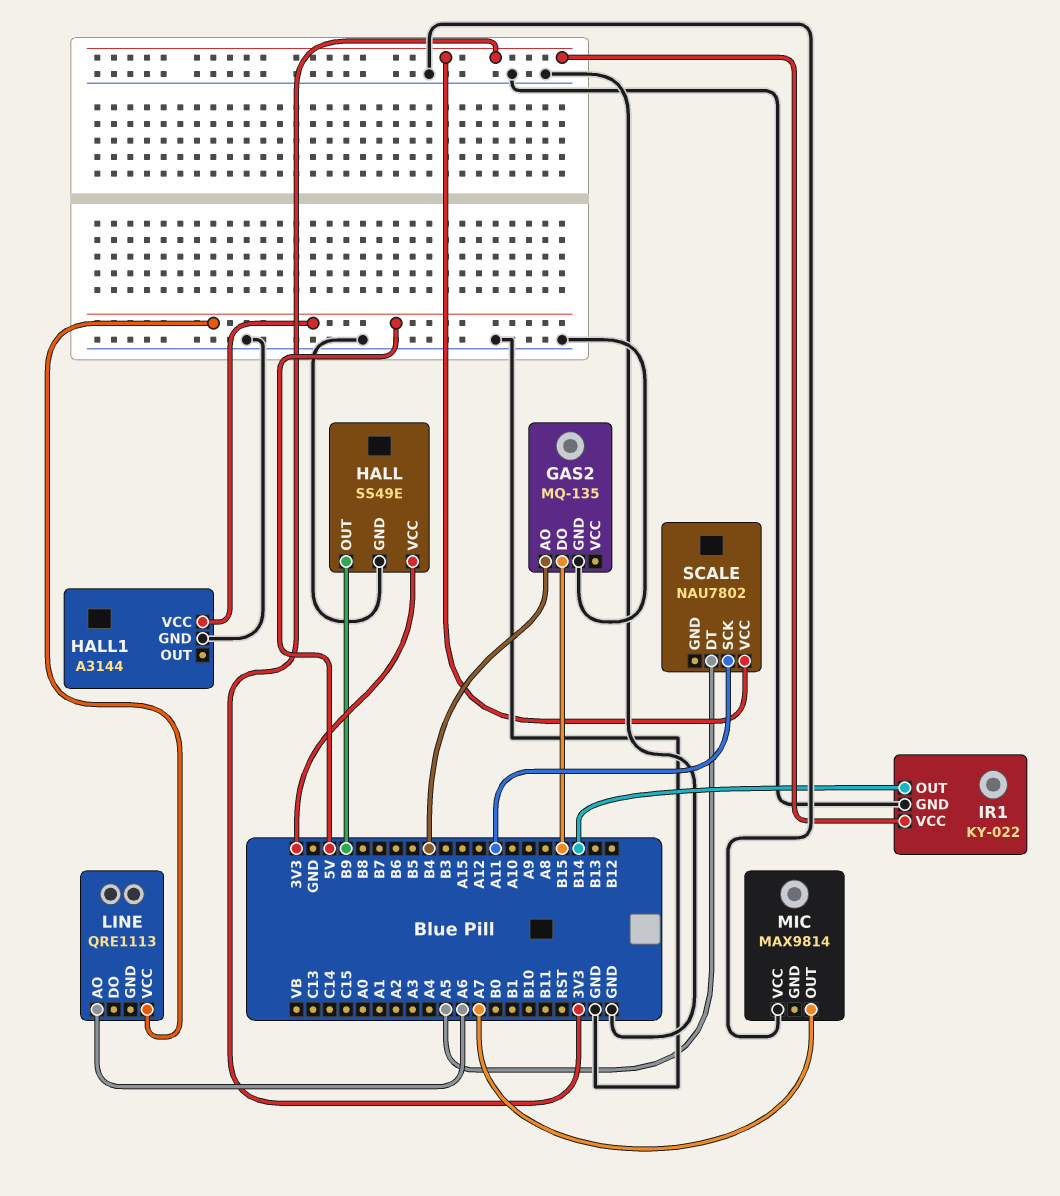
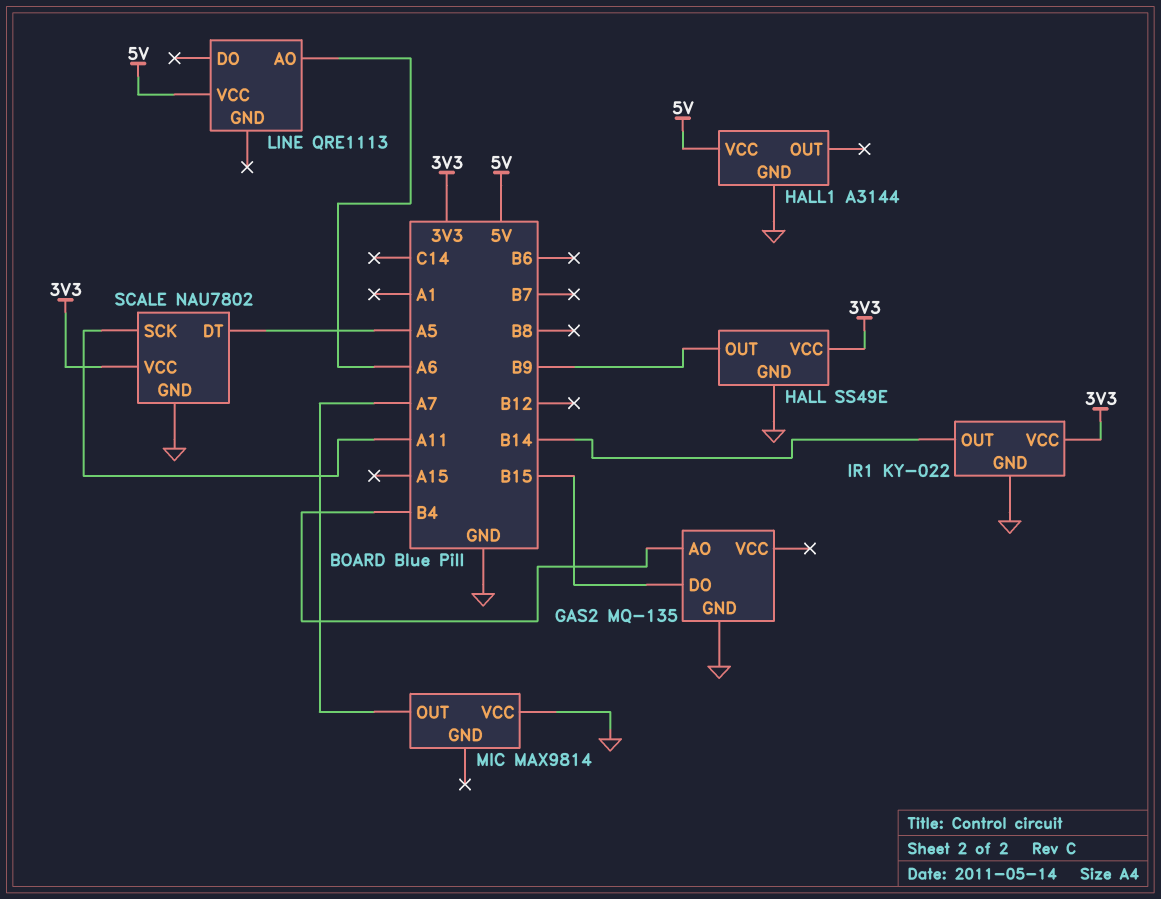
SCALE pin GND: none -> GND

